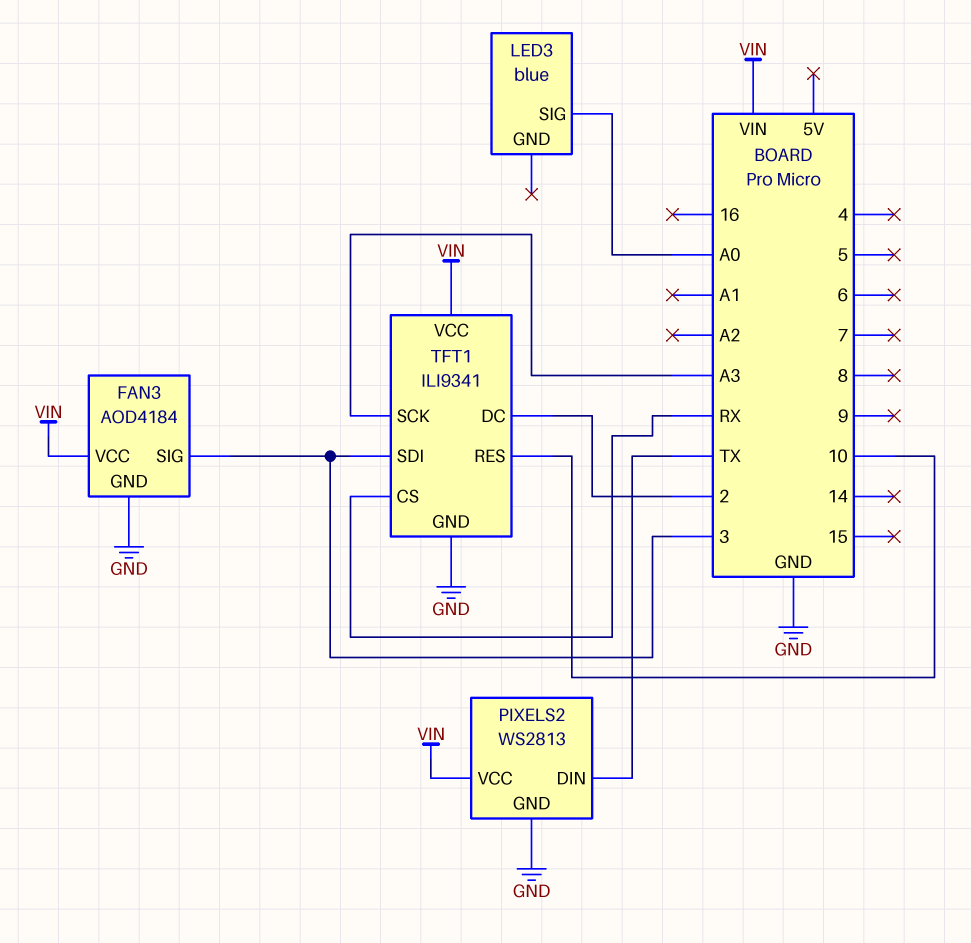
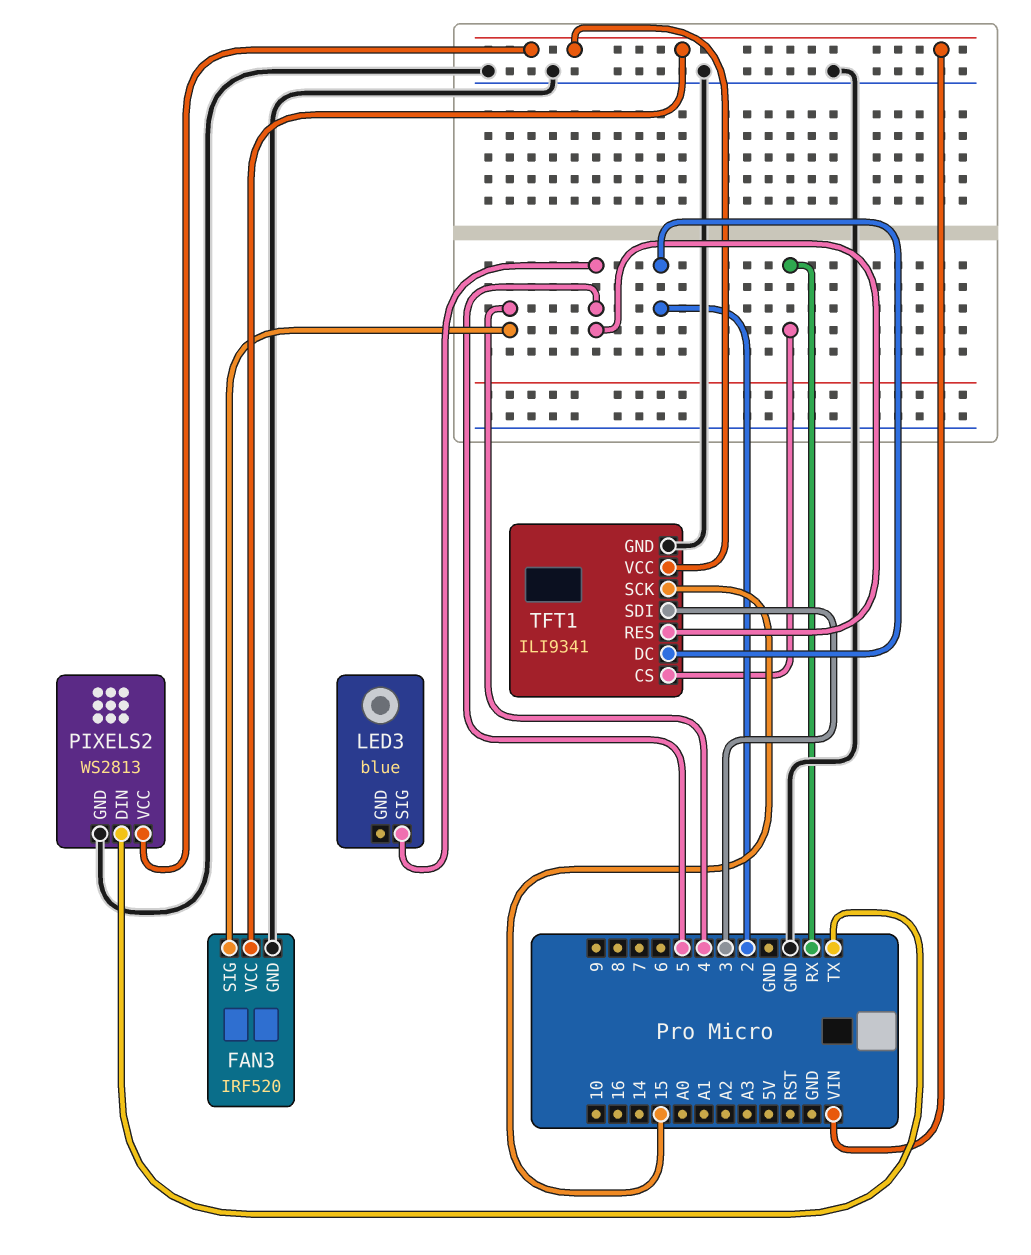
FAN3: AOD4184 -> IRF520
FAN3 pin SIG: 3 -> 4
LED3 pin SIG: A0 -> 5
TFT1 pin RES: 10 -> 5
TFT1 pin SCK: A3 -> 15

